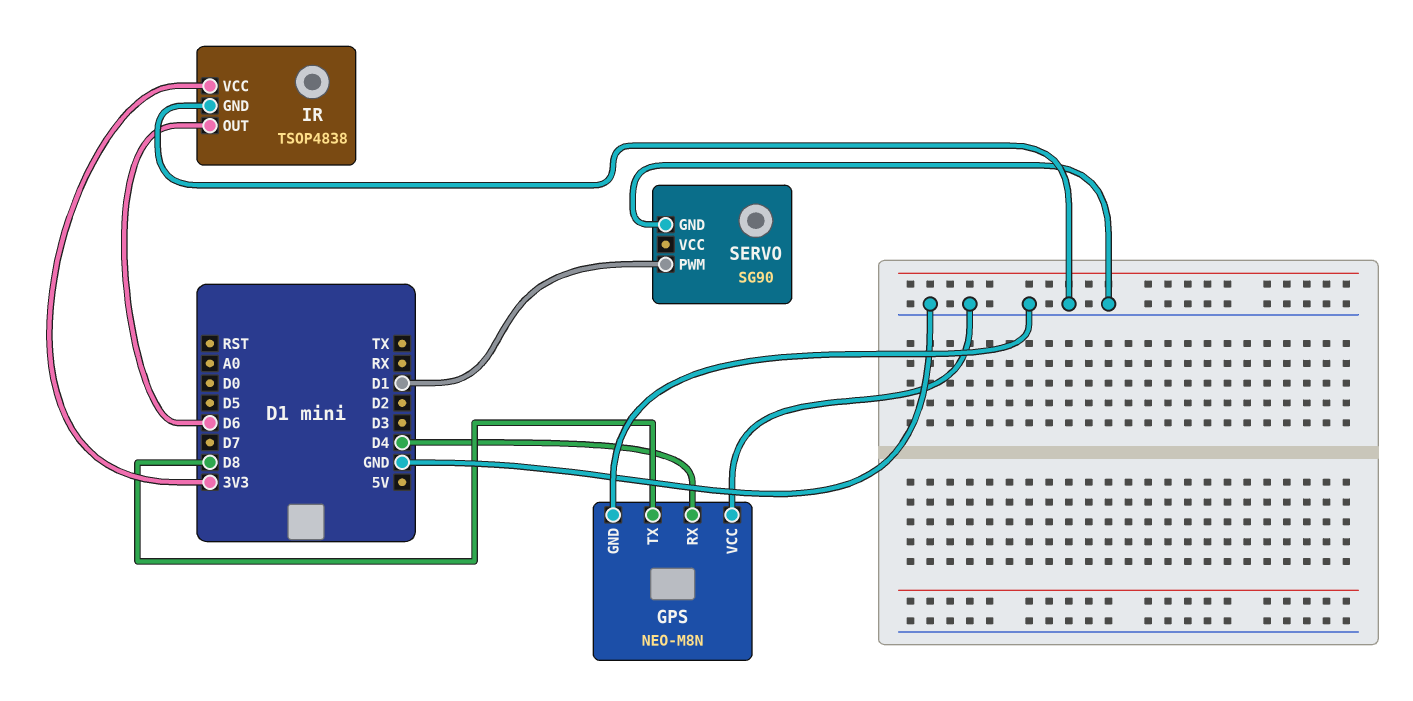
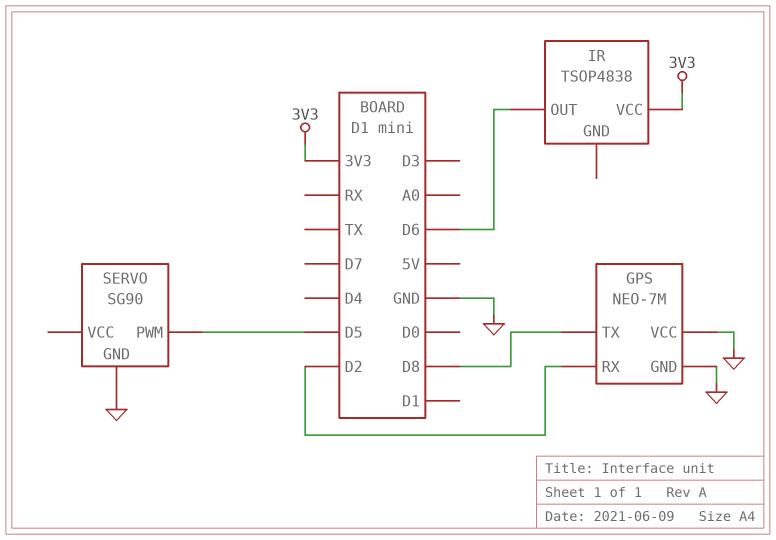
GPS: NEO-M8N -> NEO-7M
GPS pin RX: D4 -> D2
IR pin GND: GND -> none
SERVO pin PWM: D1 -> D5

